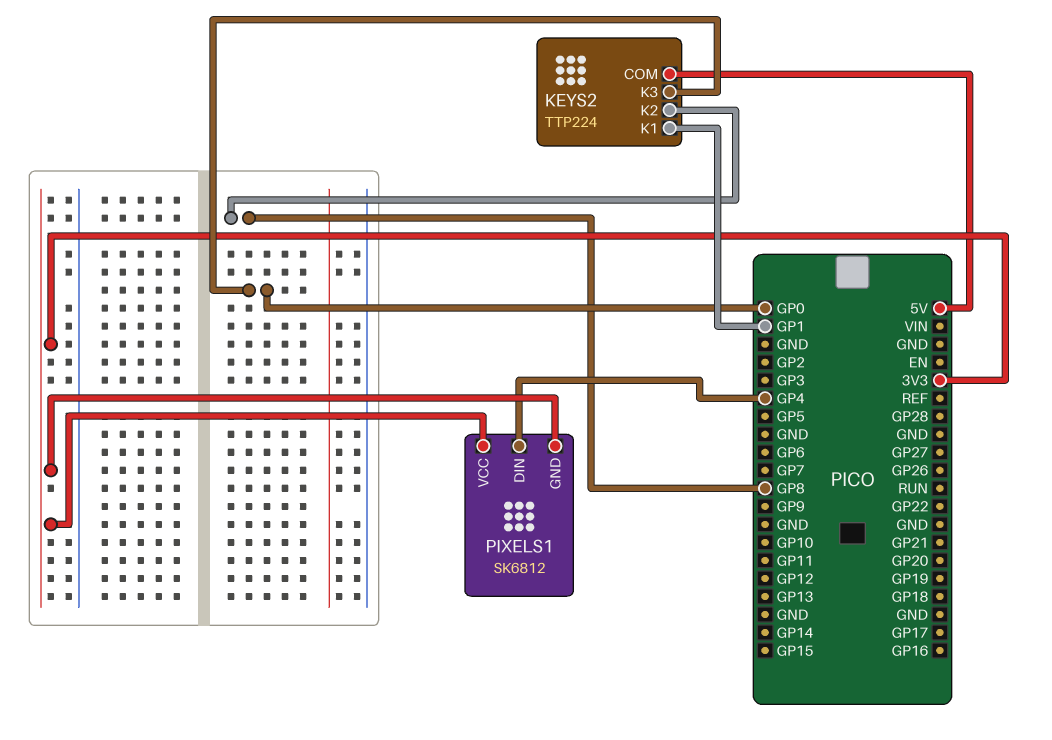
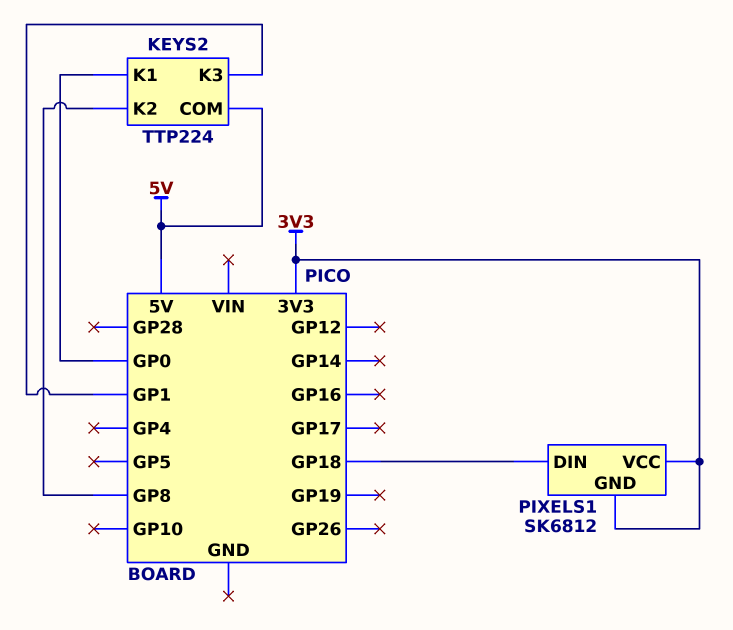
KEYS2 pin K1: GP1 -> GP0
KEYS2 pin K3: GP0 -> GP1
PIXELS1 pin DIN: GP4 -> GP18

